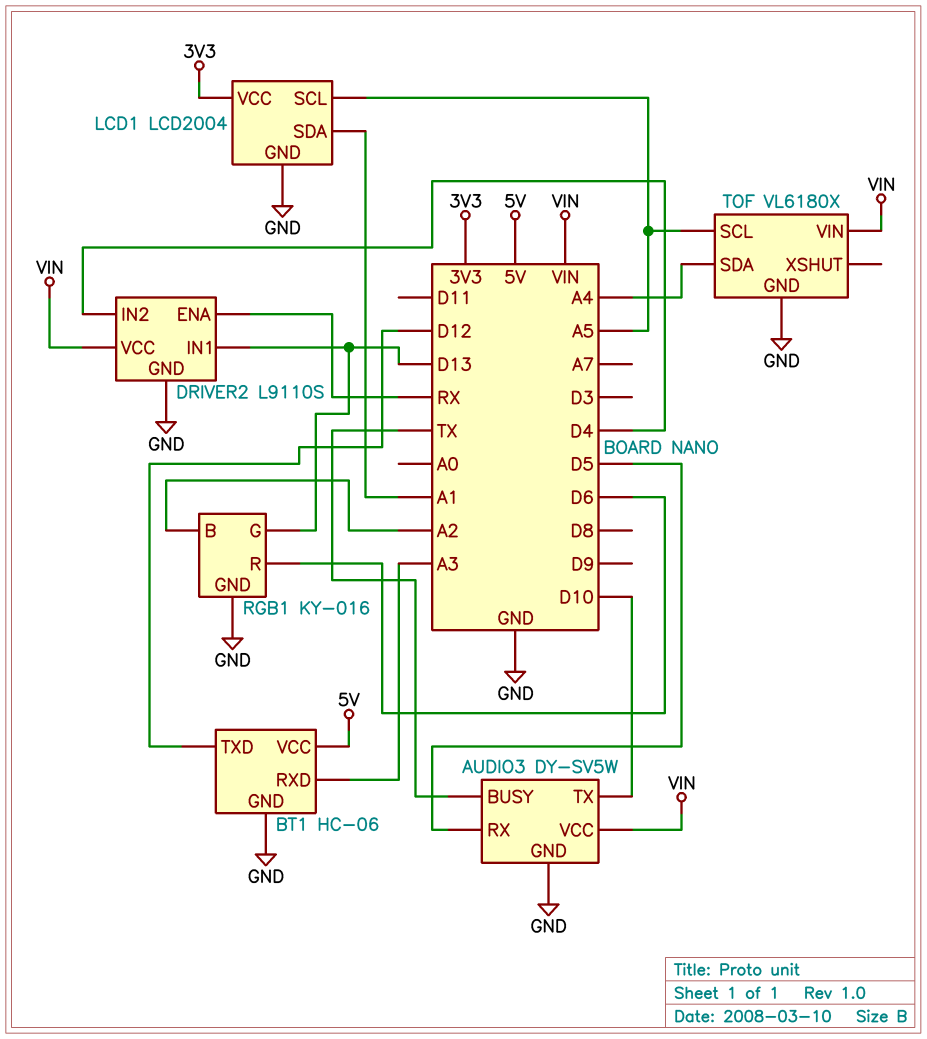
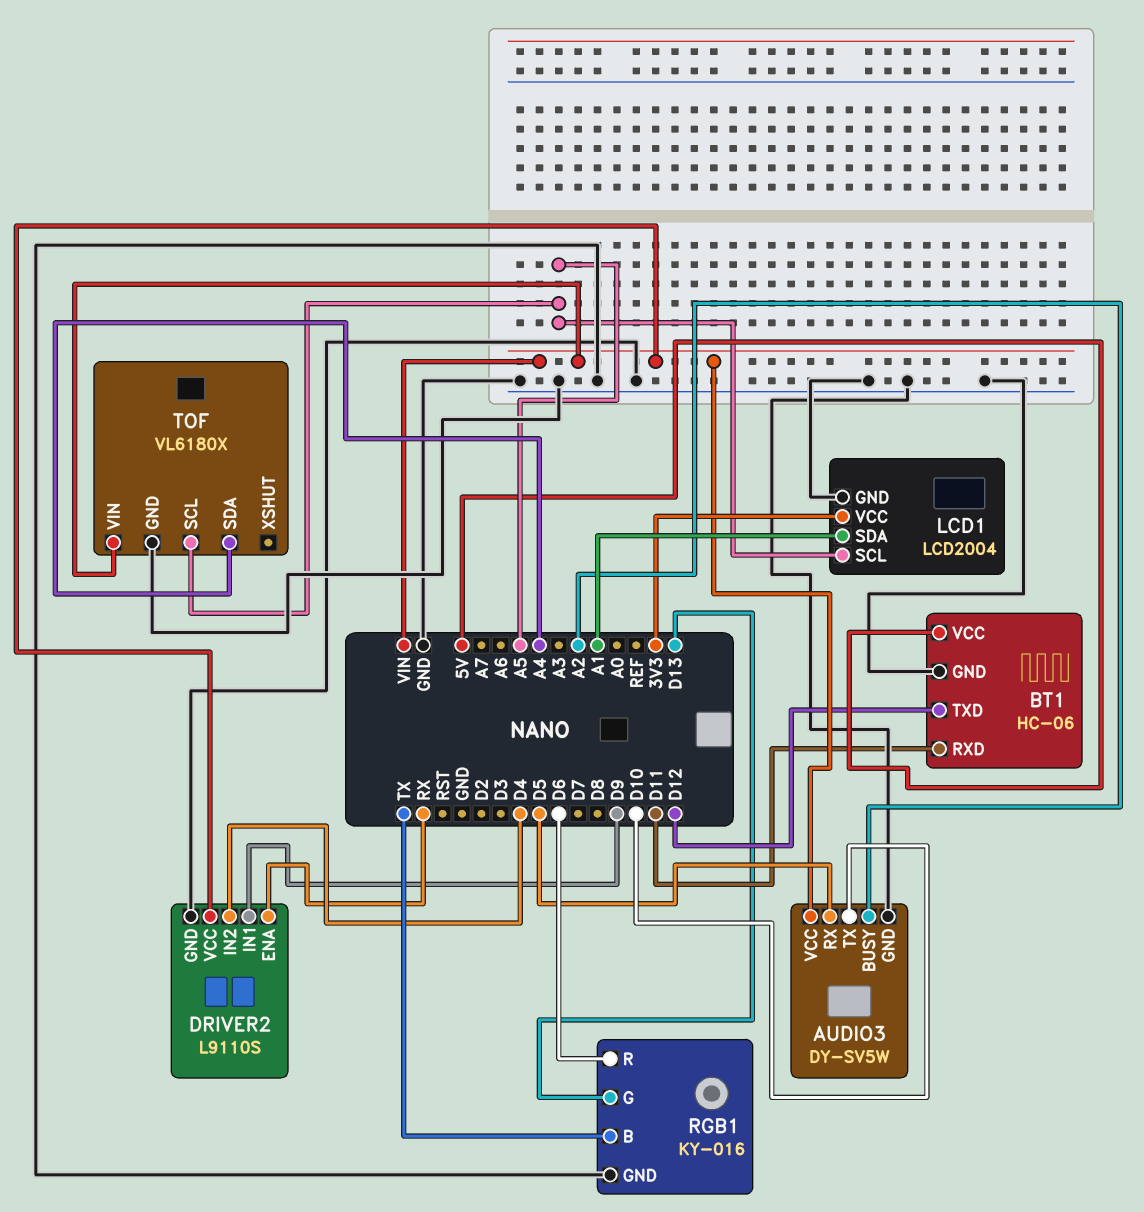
AUDIO3 pin BUSY: TX -> A2
BT1 pin RXD: A3 -> D11
DRIVER2 pin IN1: D13 -> D9
RGB1 pin B: A2 -> TX

